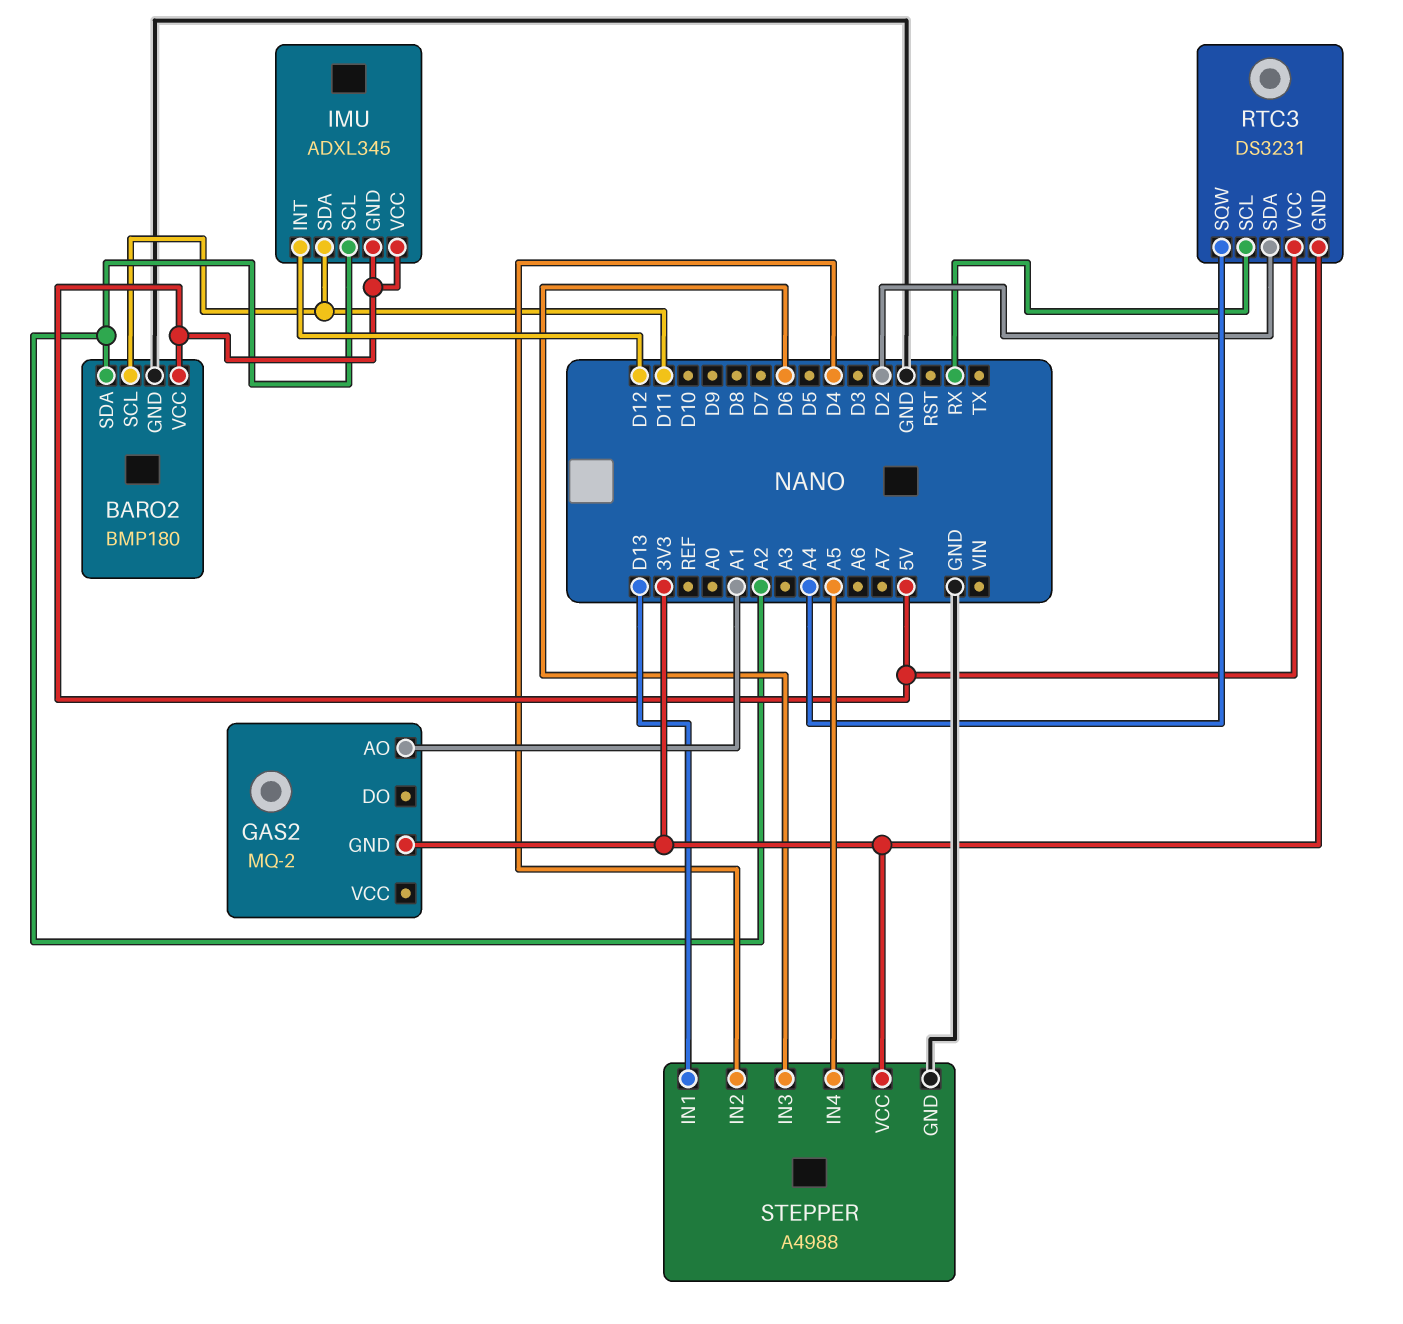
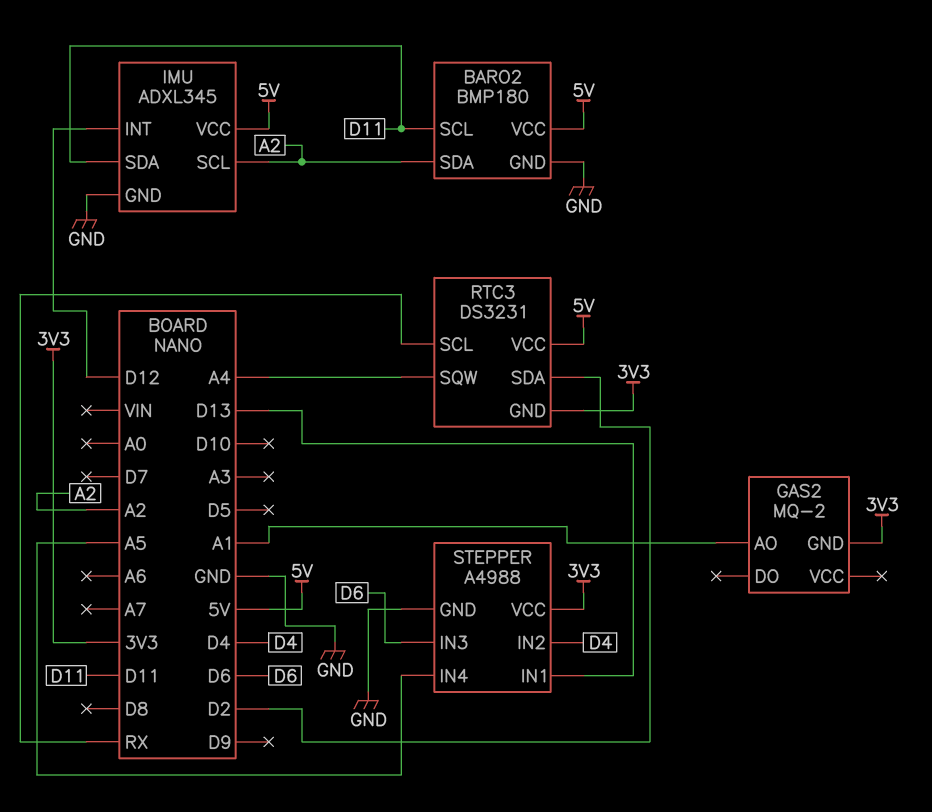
IMU pin GND: 5V -> GND

